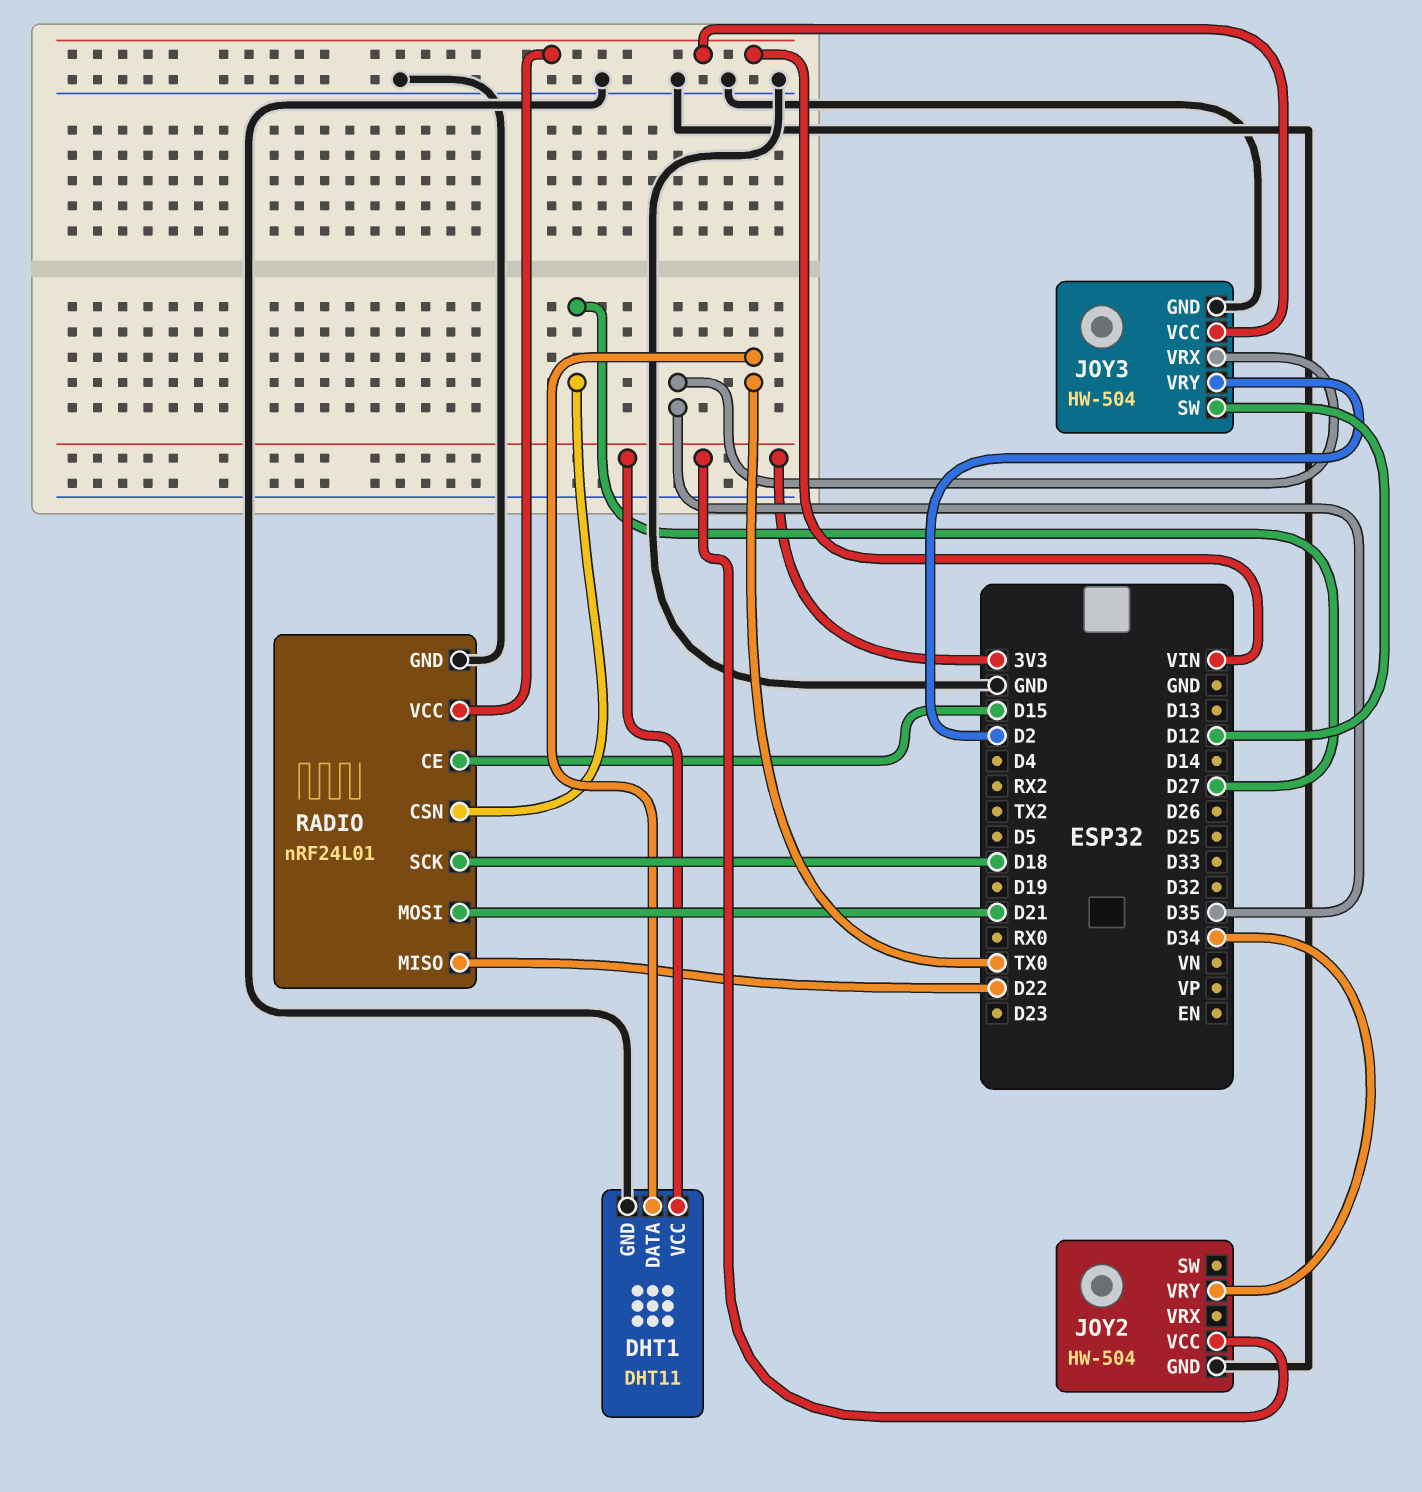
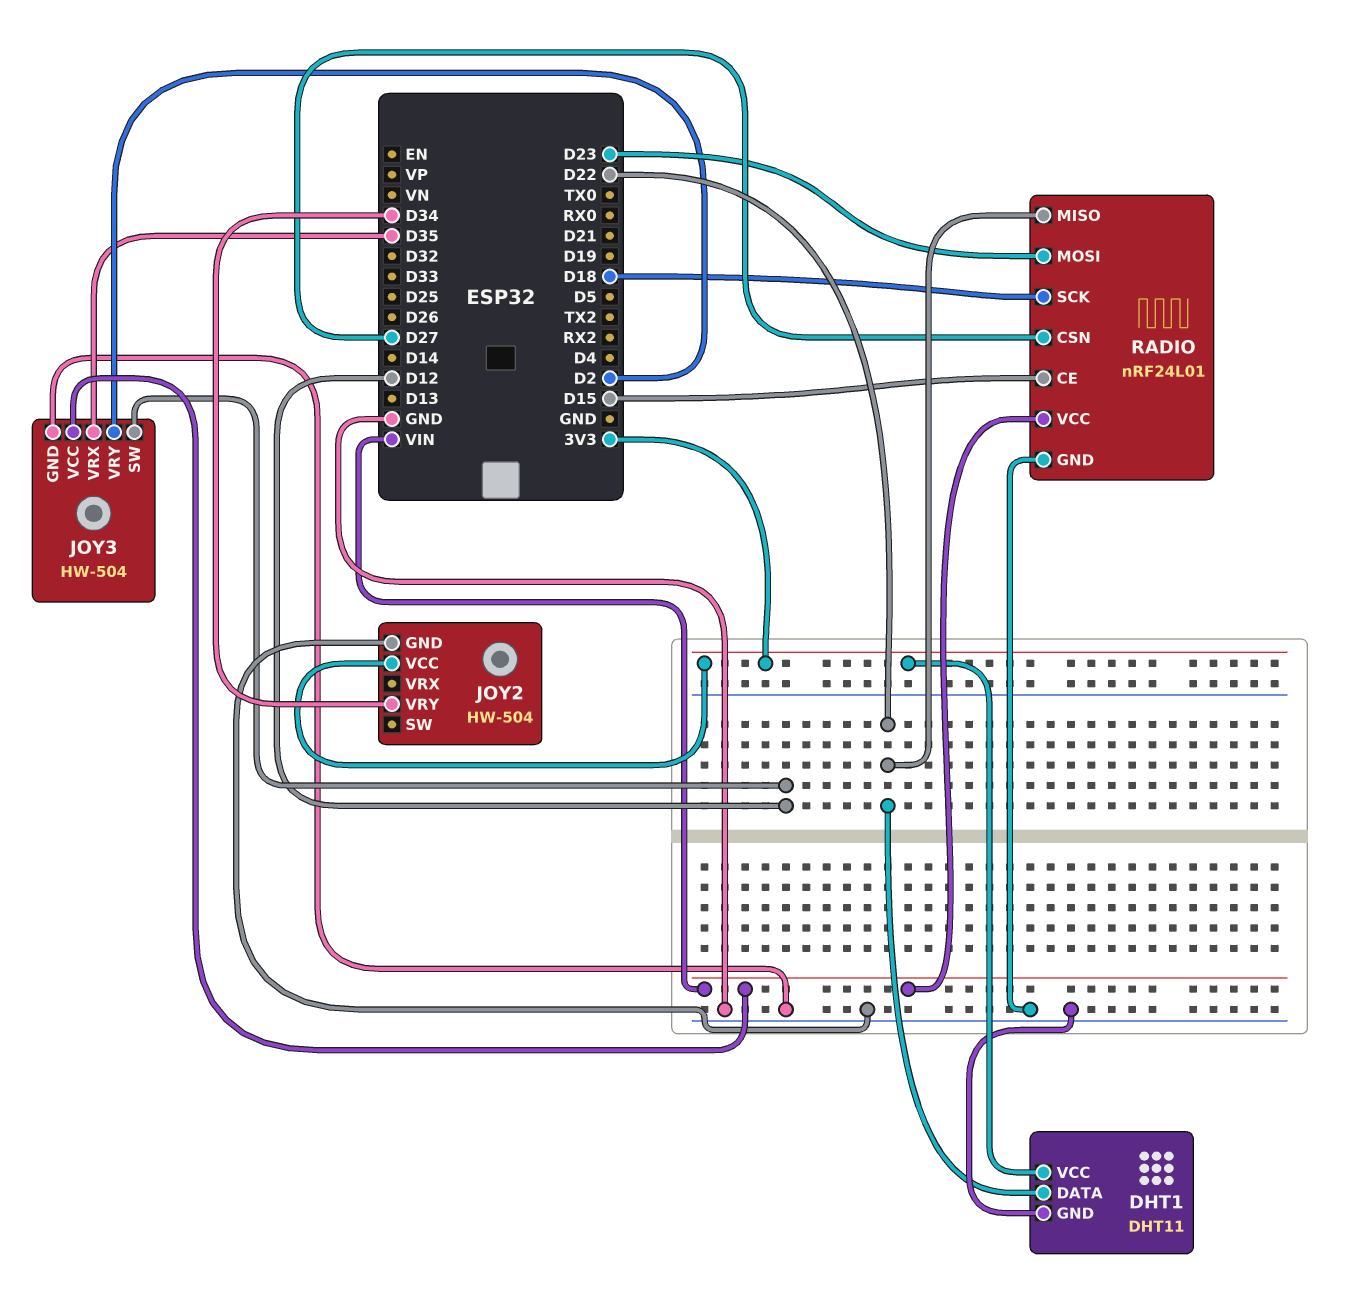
DHT1 pin DATA: TX0 -> D22
RADIO pin MOSI: D21 -> D23

